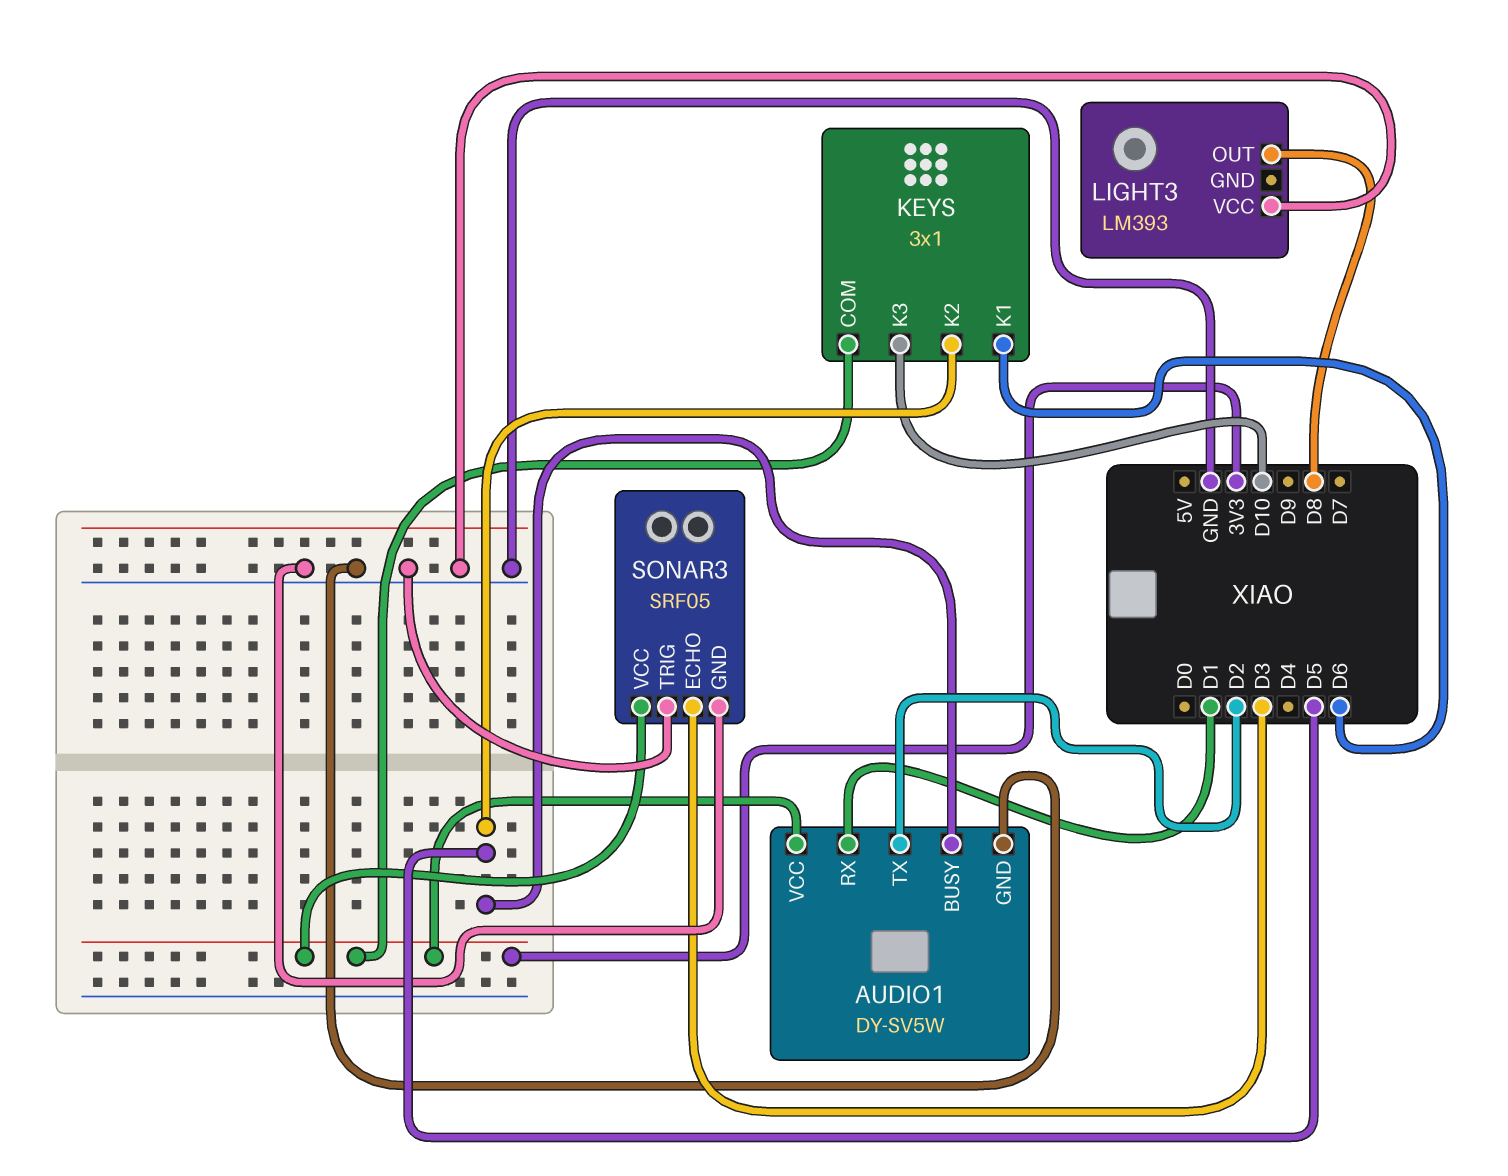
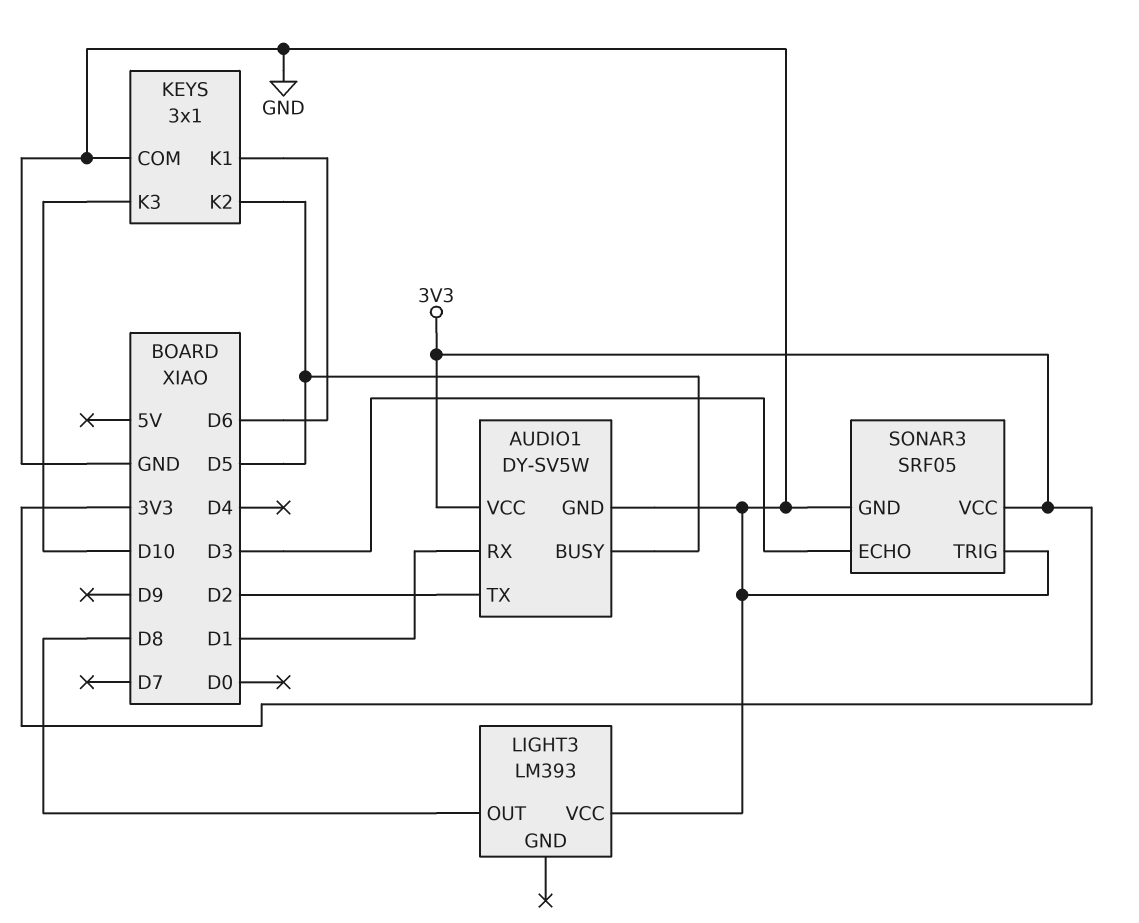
KEYS pin COM: 3V3 -> GND

